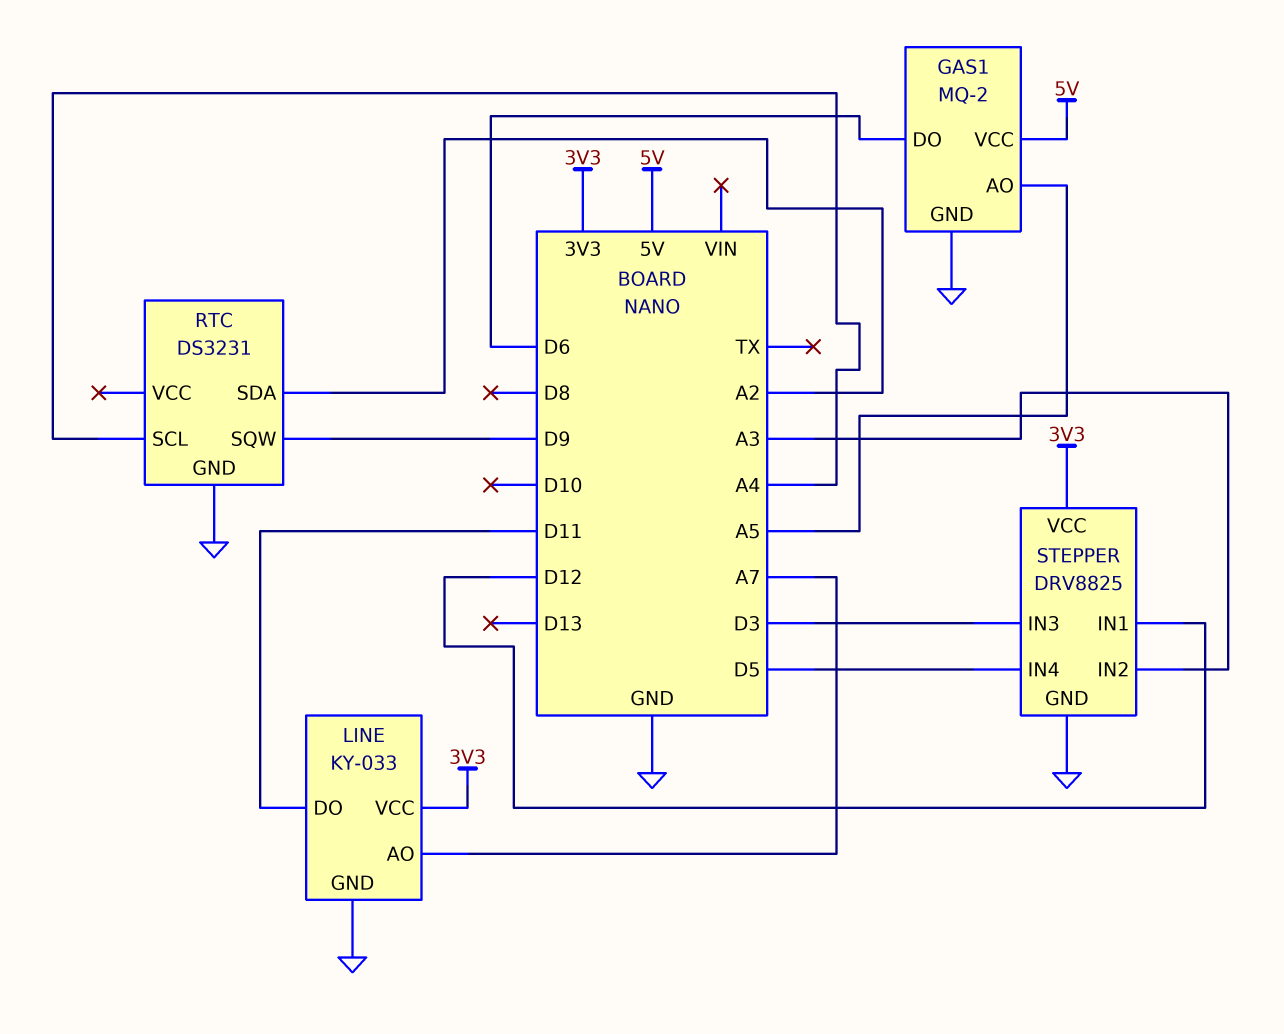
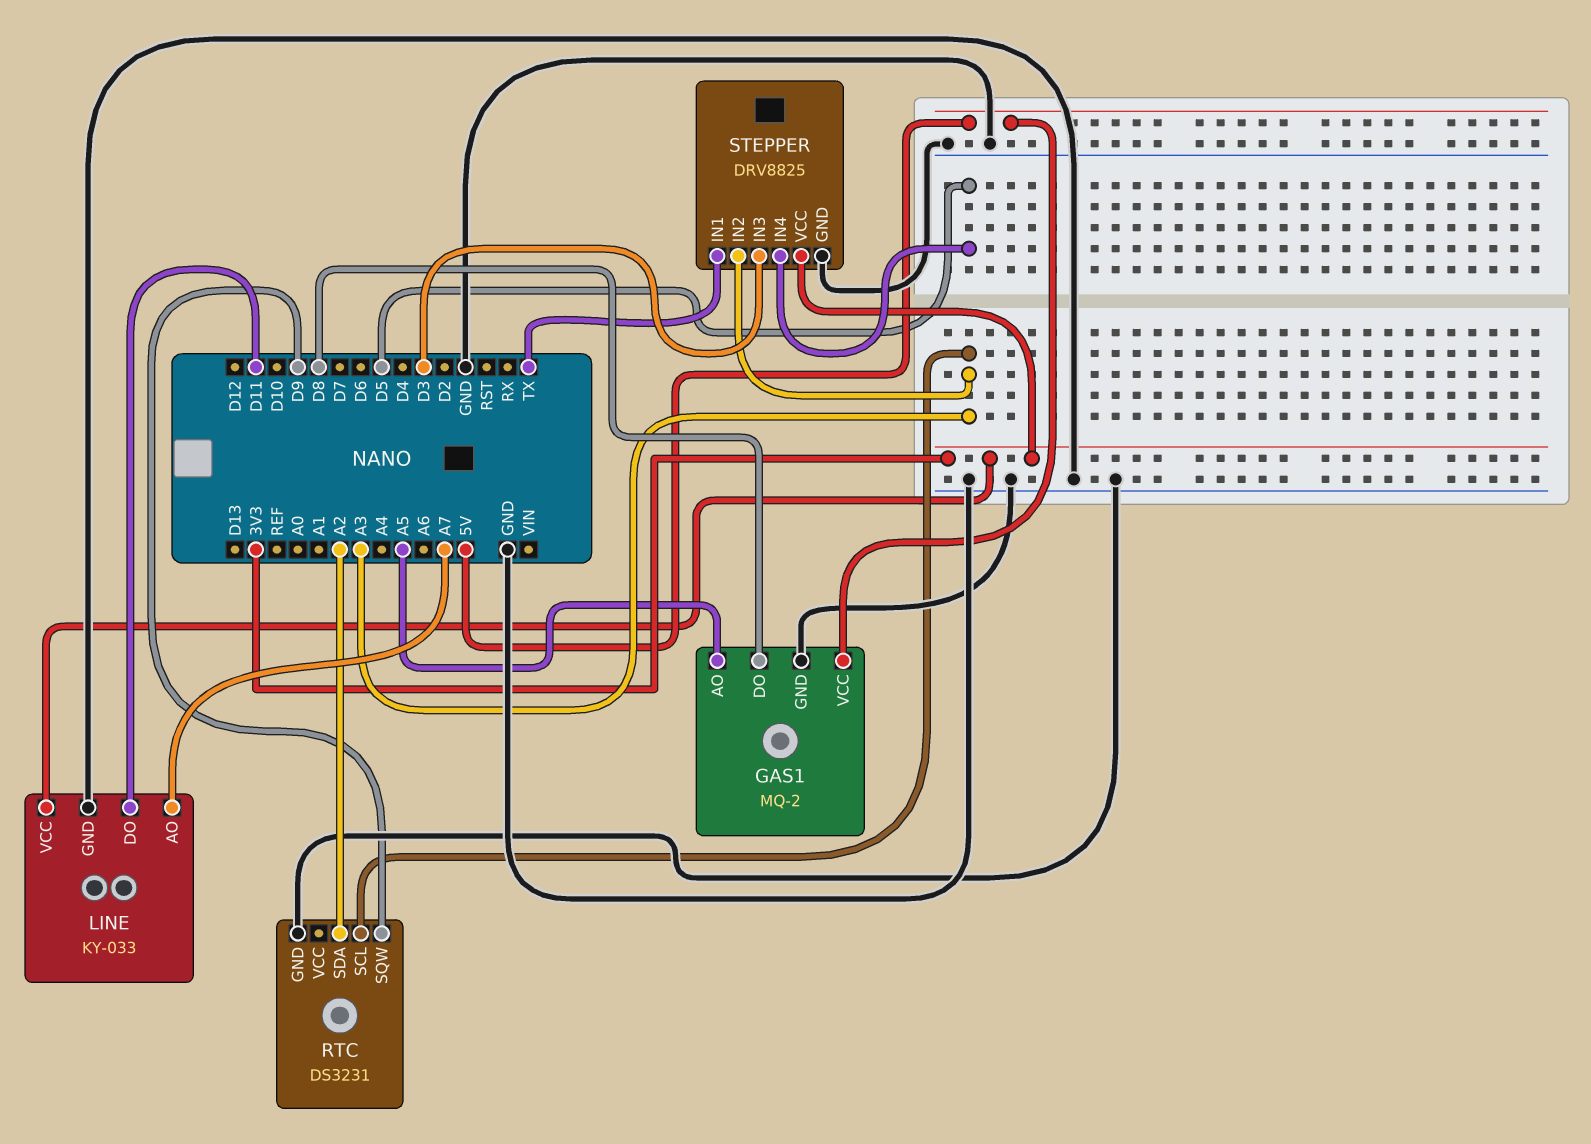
GAS1 pin DO: D6 -> D8
RTC pin SCL: A4 -> A3
STEPPER pin IN1: D12 -> TX

